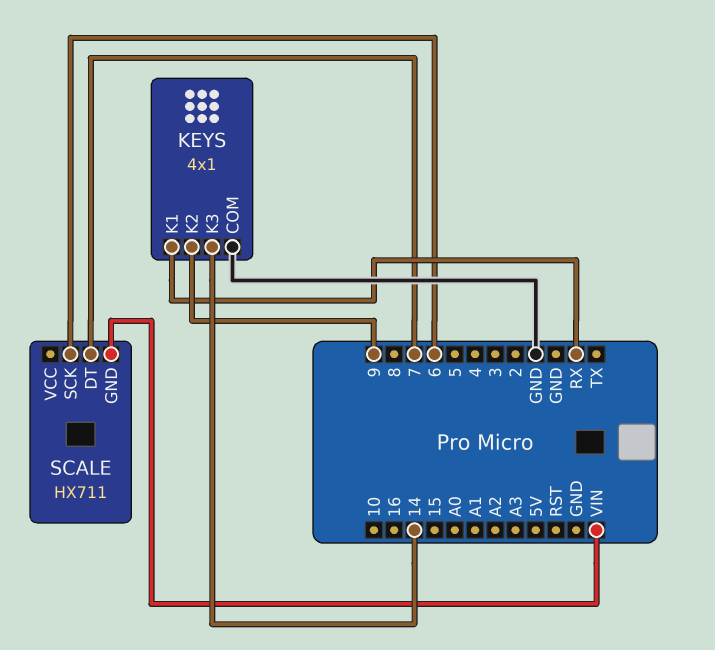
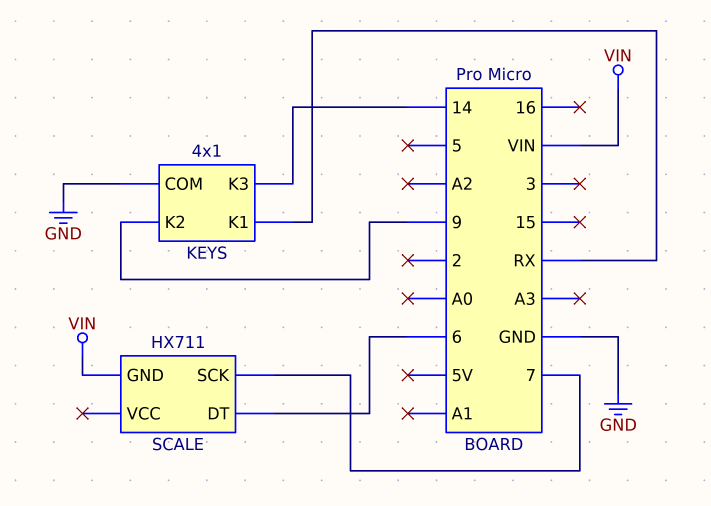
SCALE pin DT: 7 -> 6
SCALE pin SCK: 6 -> 7

